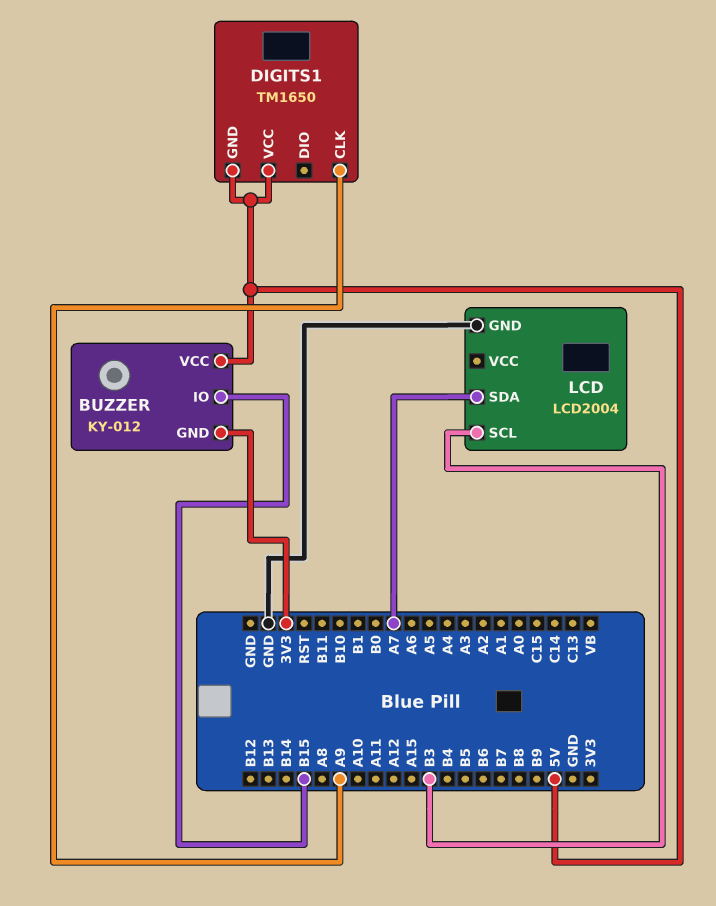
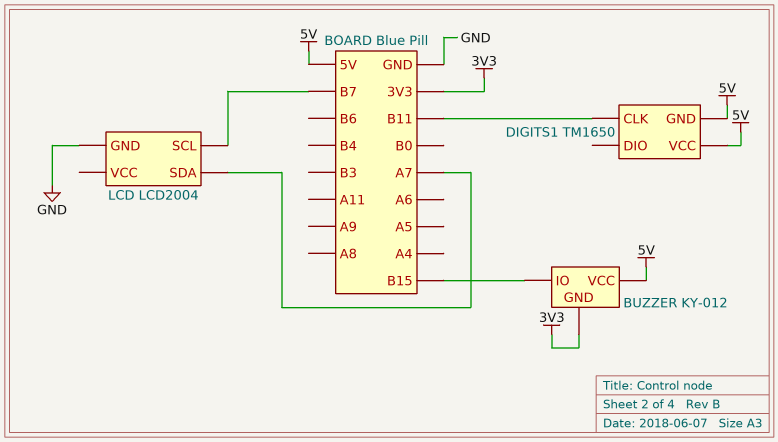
DIGITS1 pin CLK: A9 -> B11
LCD pin SCL: B3 -> B7

